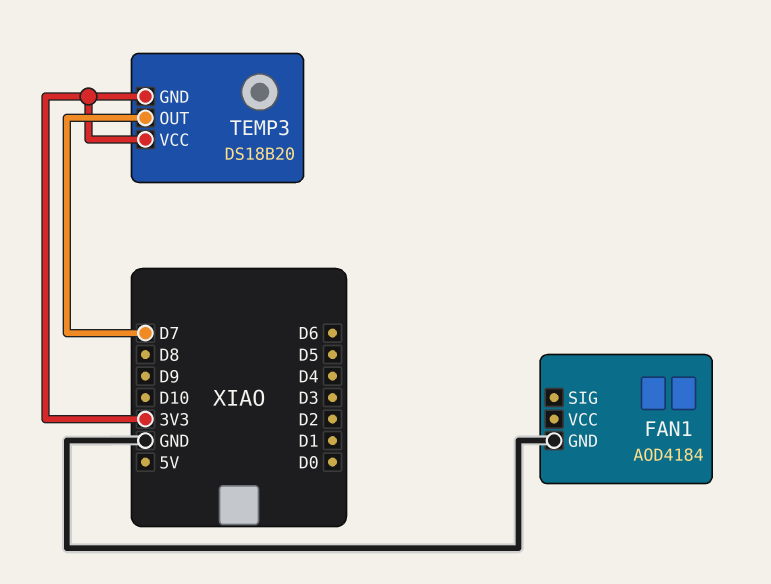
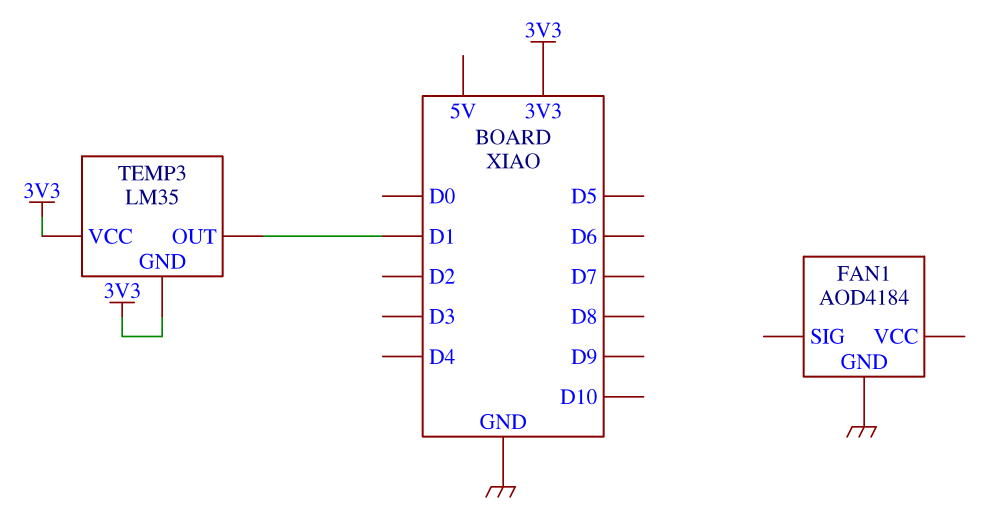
TEMP3: DS18B20 -> LM35
TEMP3 pin OUT: D7 -> D1

